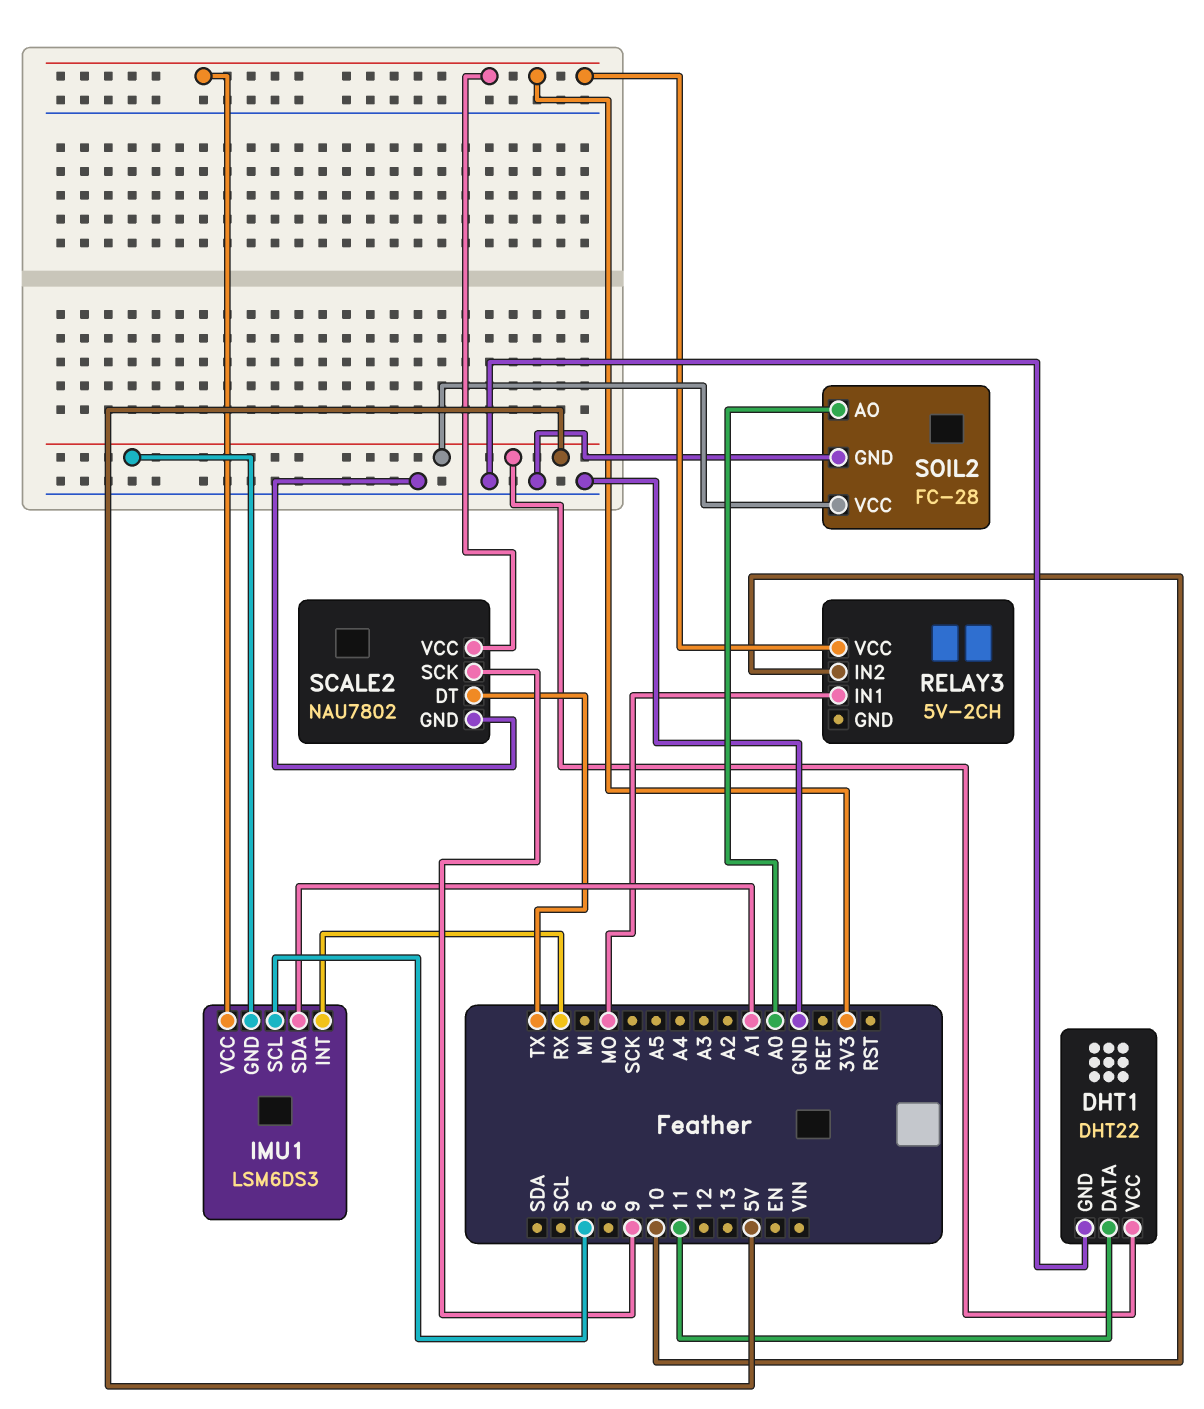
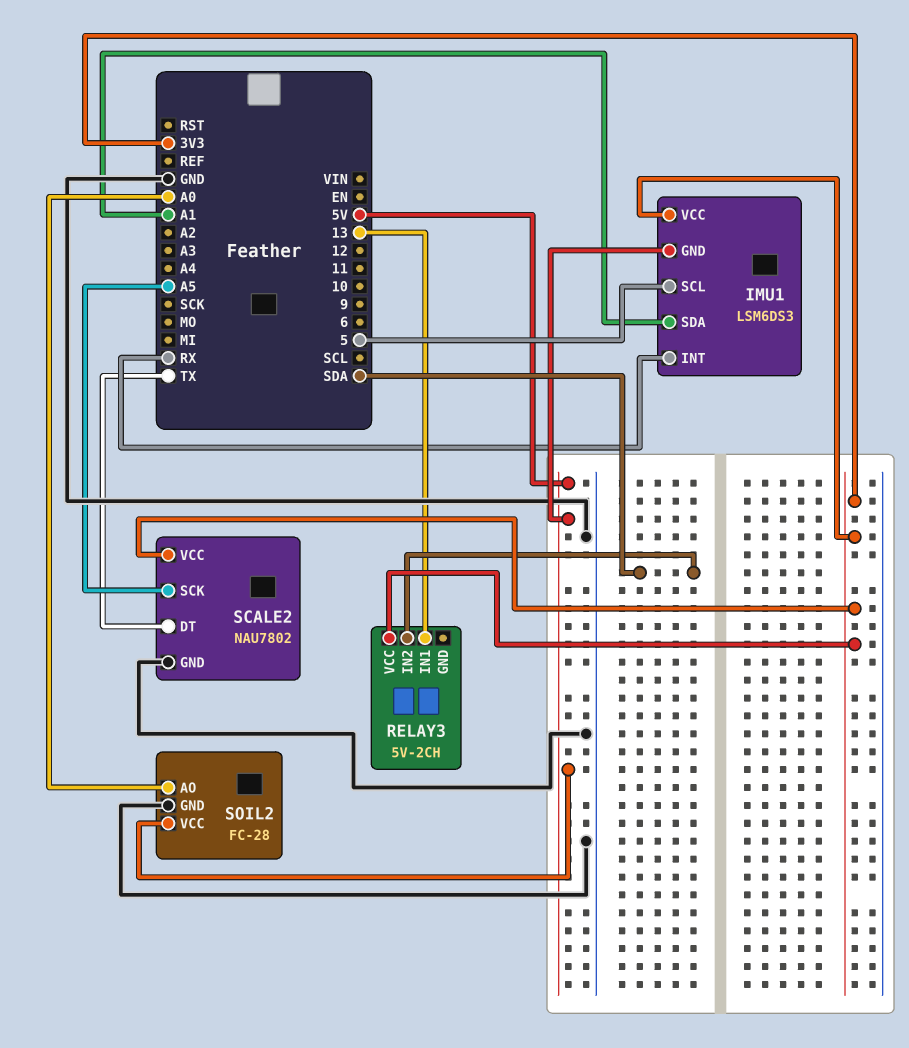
DHT1: DHT22 -> none
DHT1 pin DATA: 11 -> none
DHT1 pin GND: GND -> none
DHT1 pin VCC: 5V -> none
RELAY3 pin IN1: MO -> 13
RELAY3 pin IN2: 10 -> SDA
SCALE2 pin SCK: 9 -> A5

